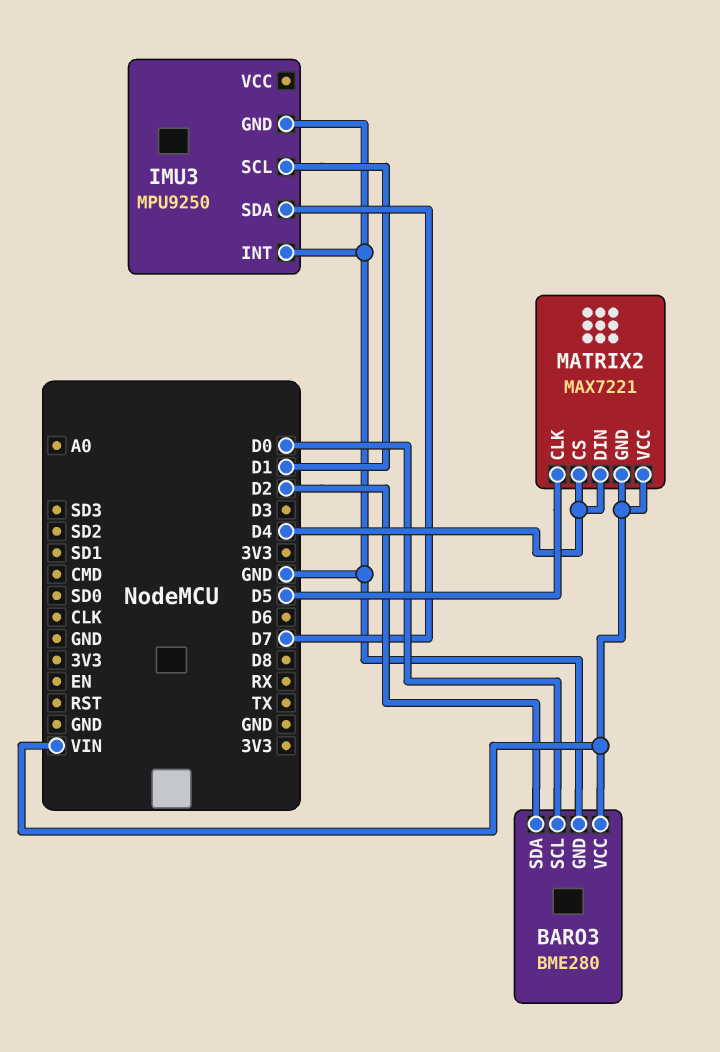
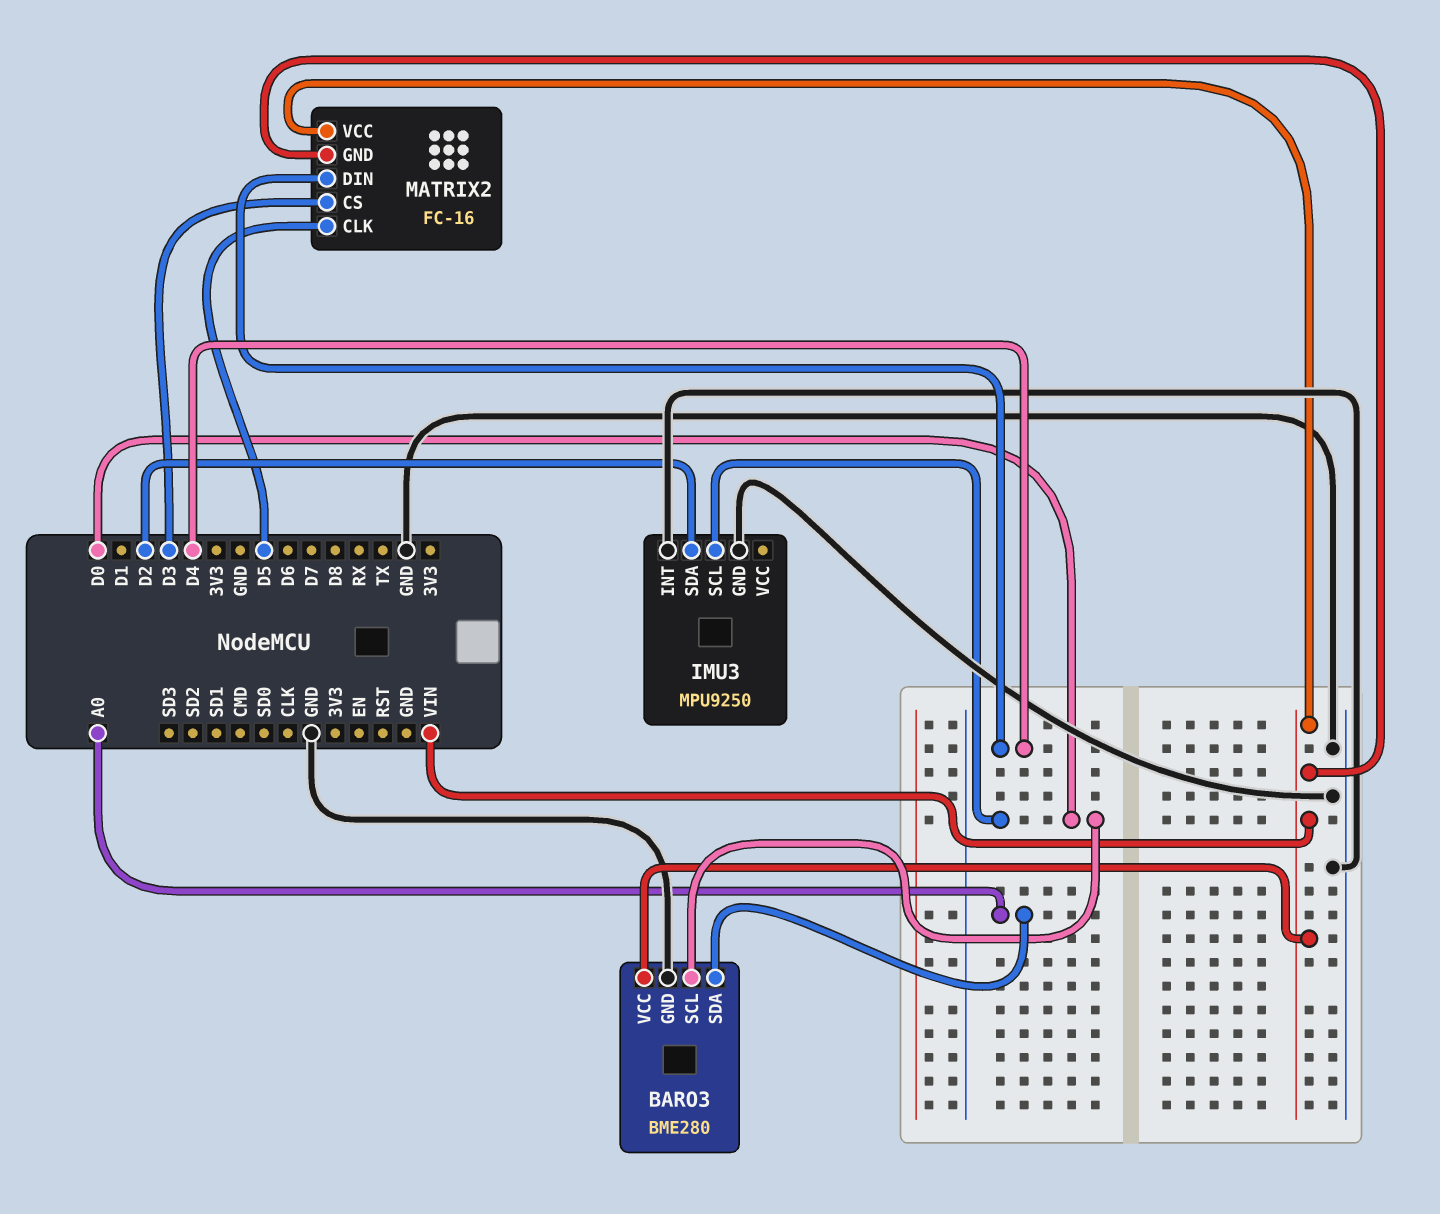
BARO3 pin SDA: D2 -> A0
IMU3 pin SCL: D1 -> D0
IMU3 pin SDA: D7 -> D2
MATRIX2: MAX7221 -> FC-16
MATRIX2 pin CS: D4 -> D3

